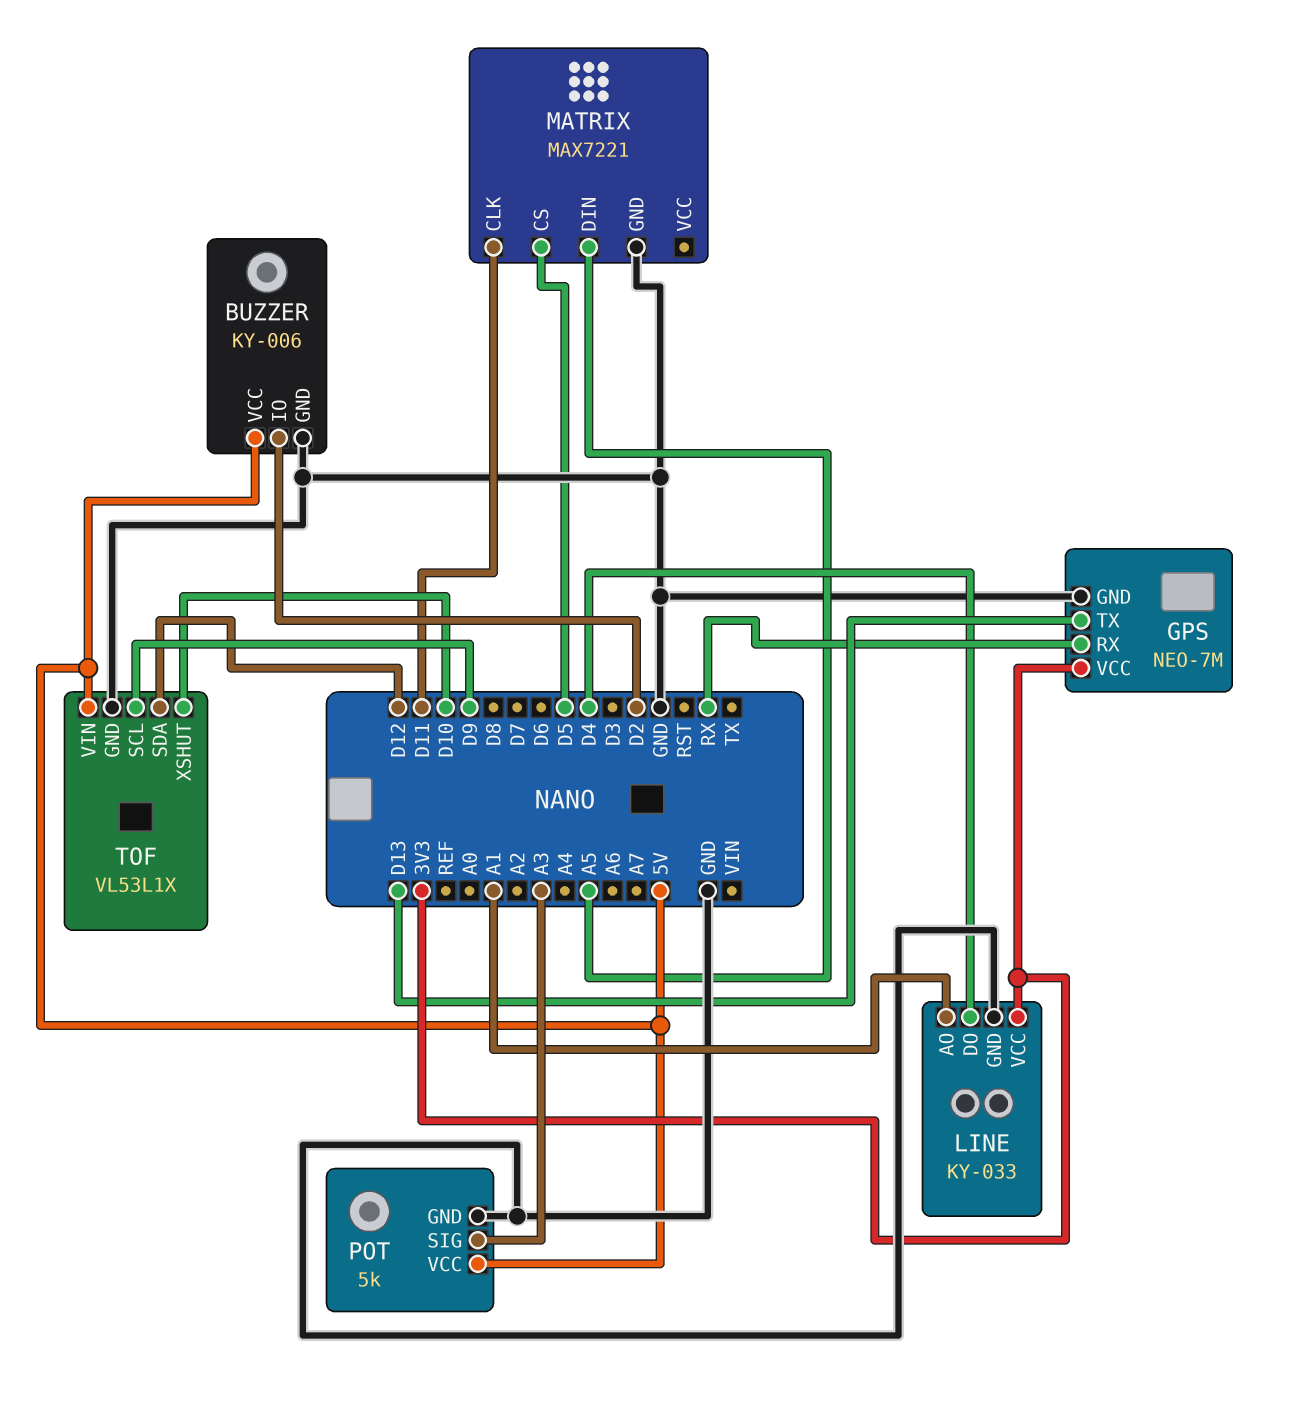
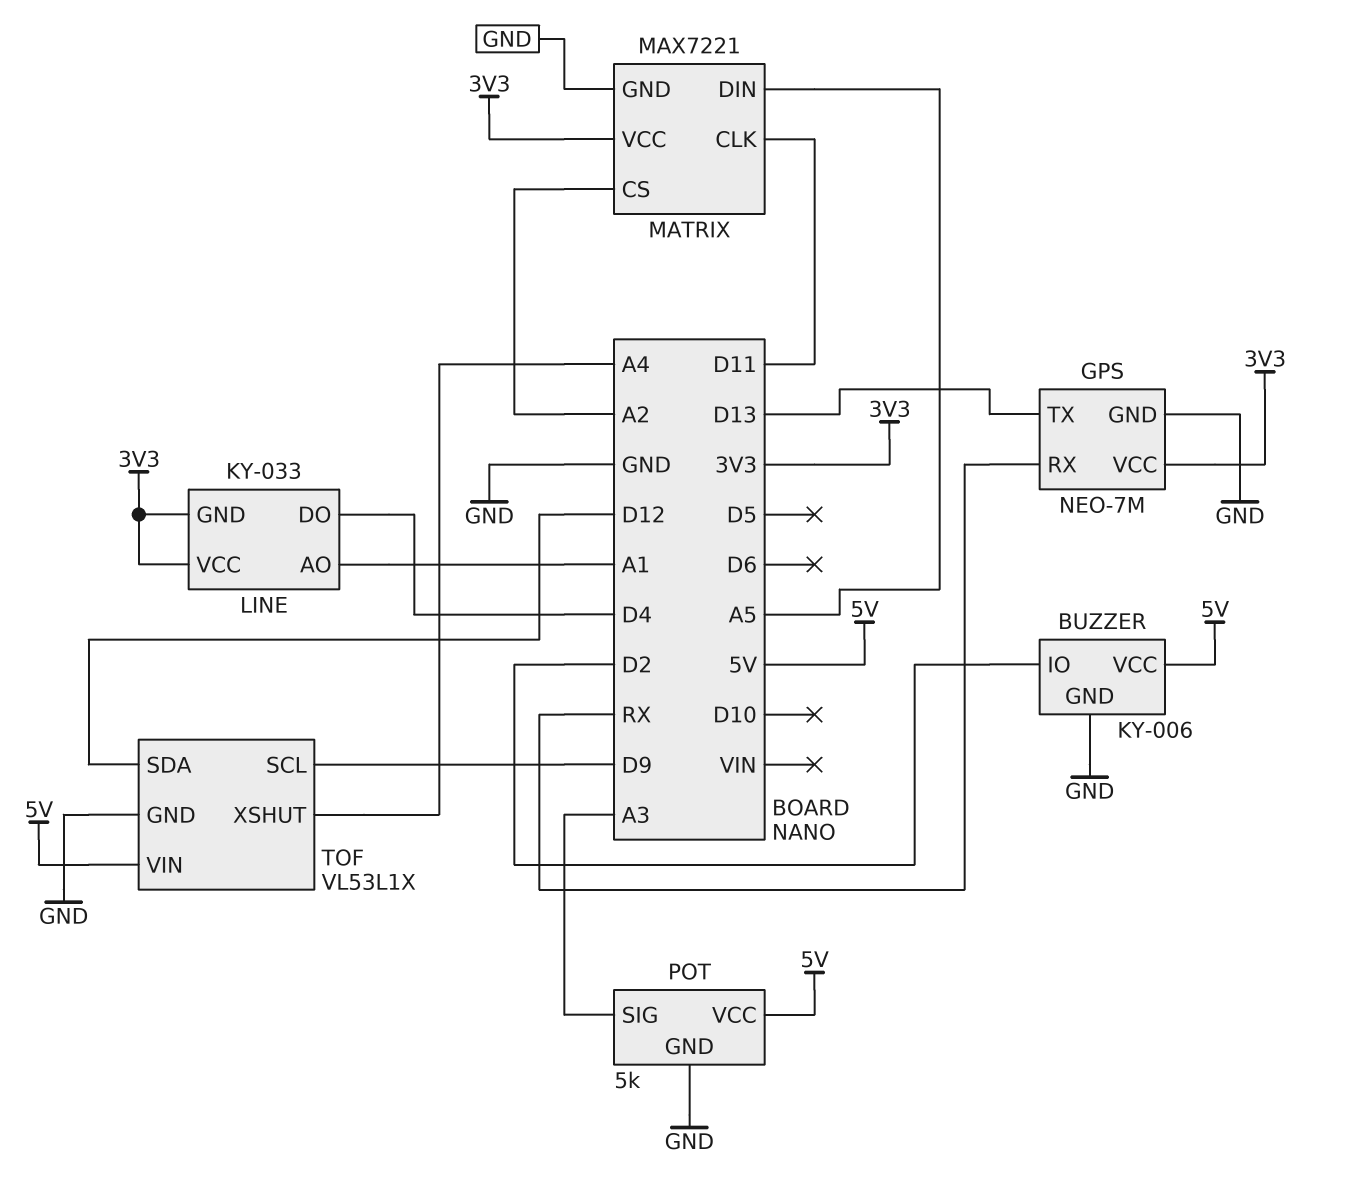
LINE pin GND: GND -> 3V3
MATRIX pin CS: D5 -> A2
MATRIX pin VCC: none -> 3V3
TOF pin XSHUT: D10 -> A4

